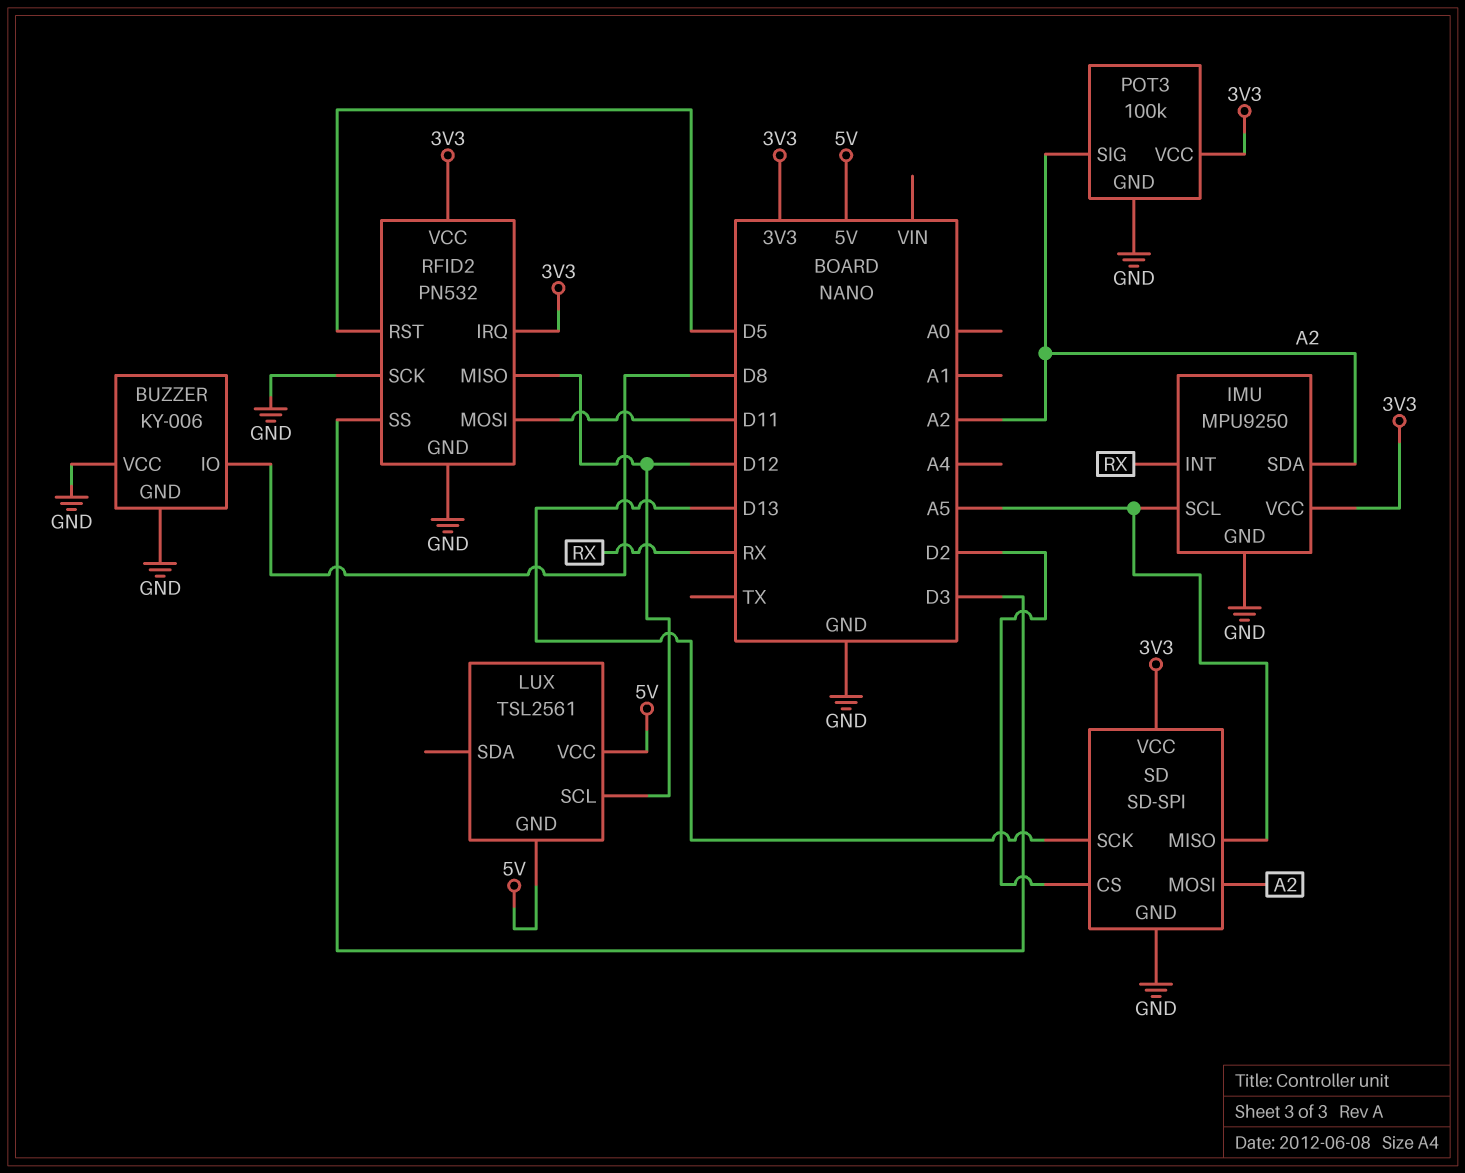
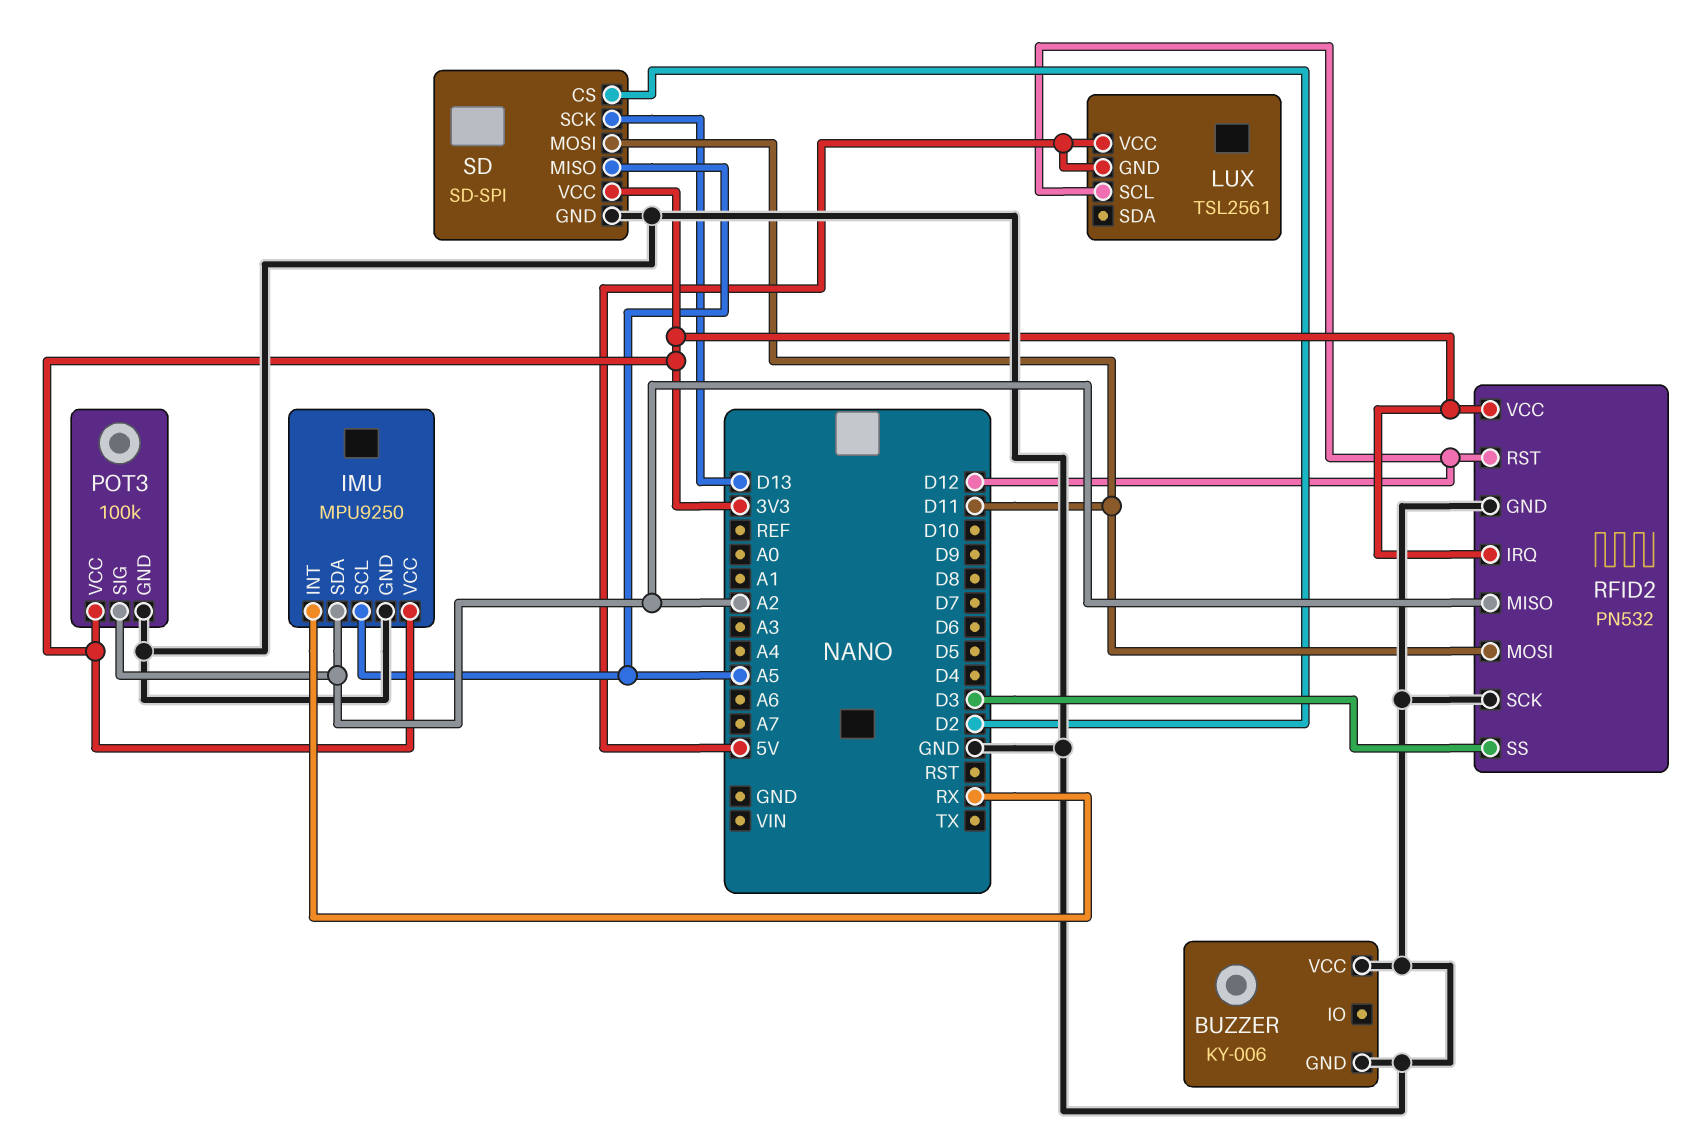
BUZZER pin IO: D8 -> none
RFID2 pin MISO: D12 -> A2
RFID2 pin RST: D5 -> D12
SD pin MOSI: A2 -> D11

